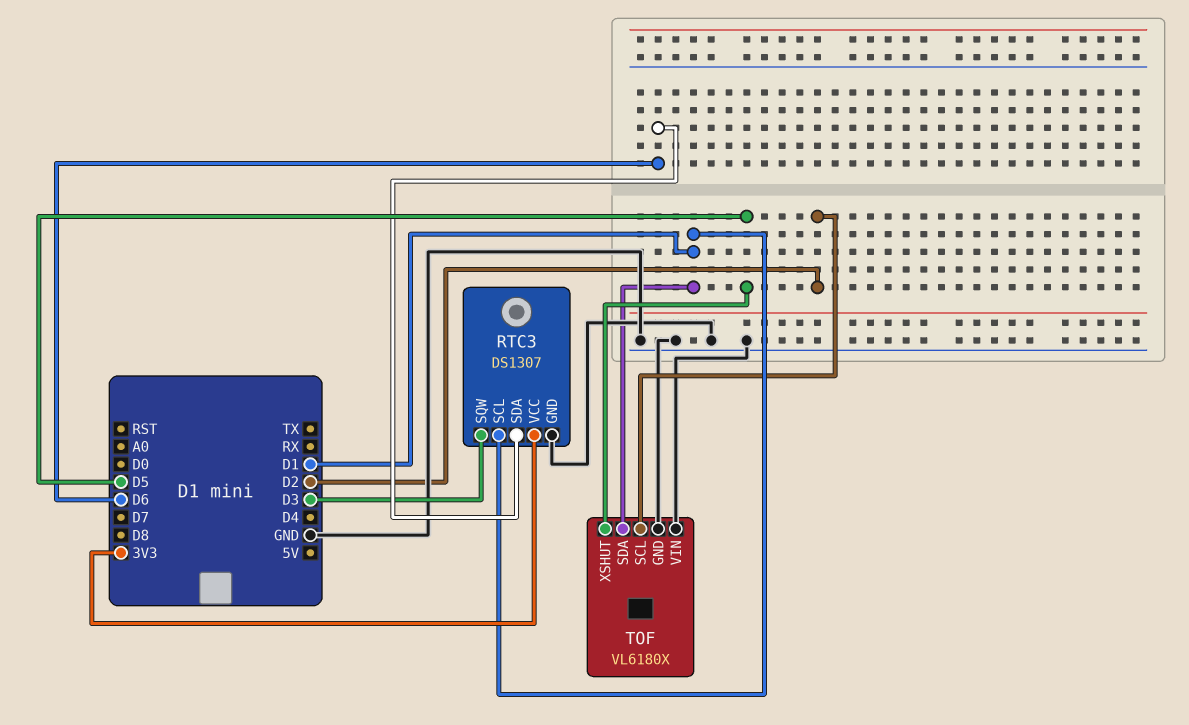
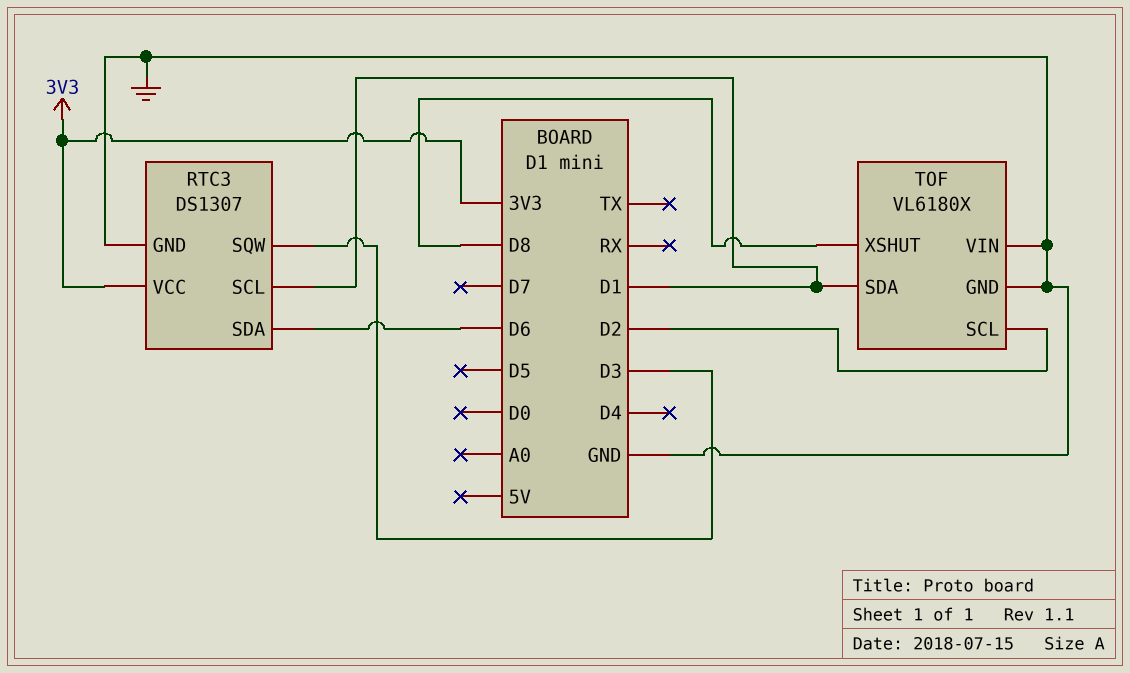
TOF pin XSHUT: D5 -> D8

